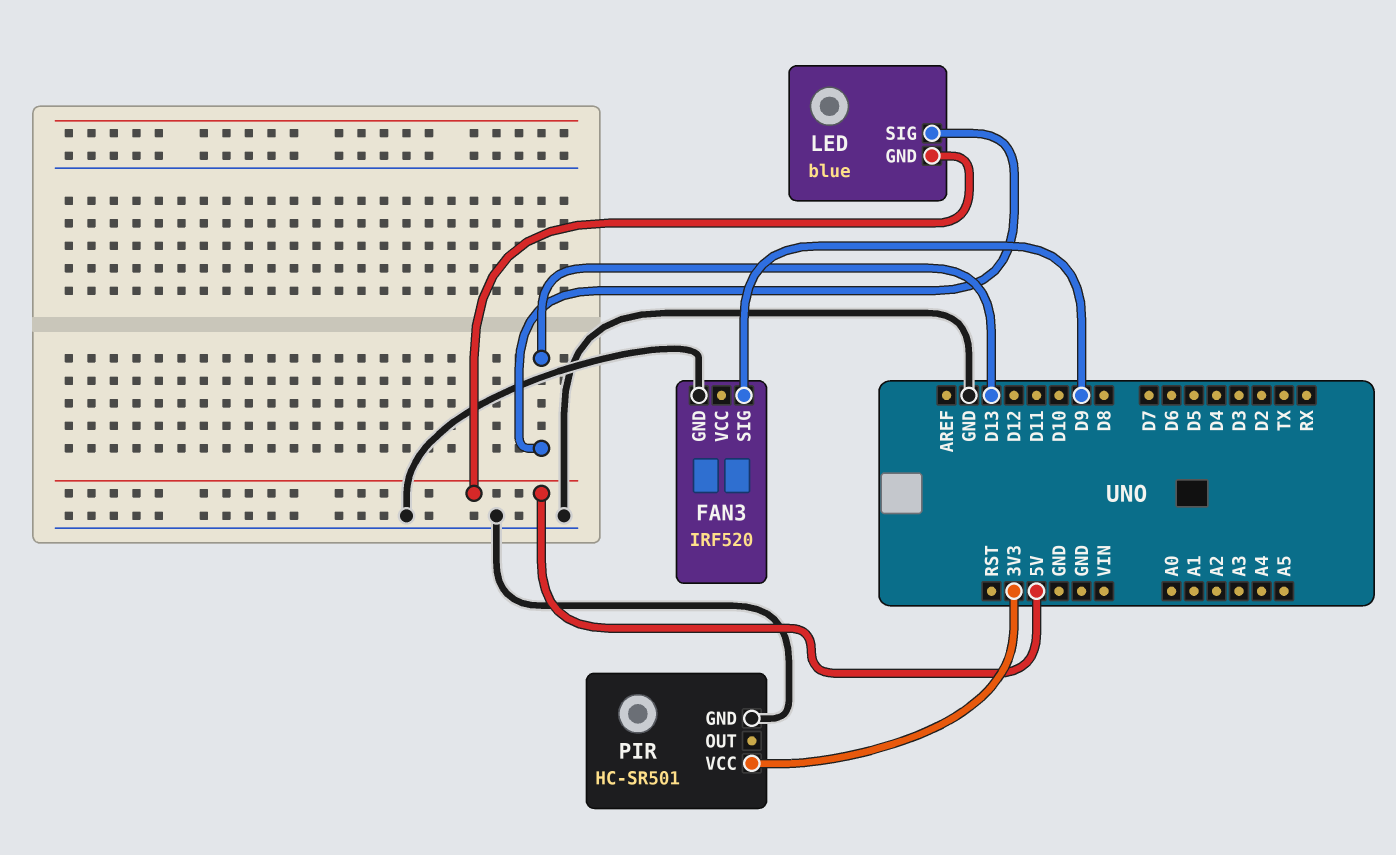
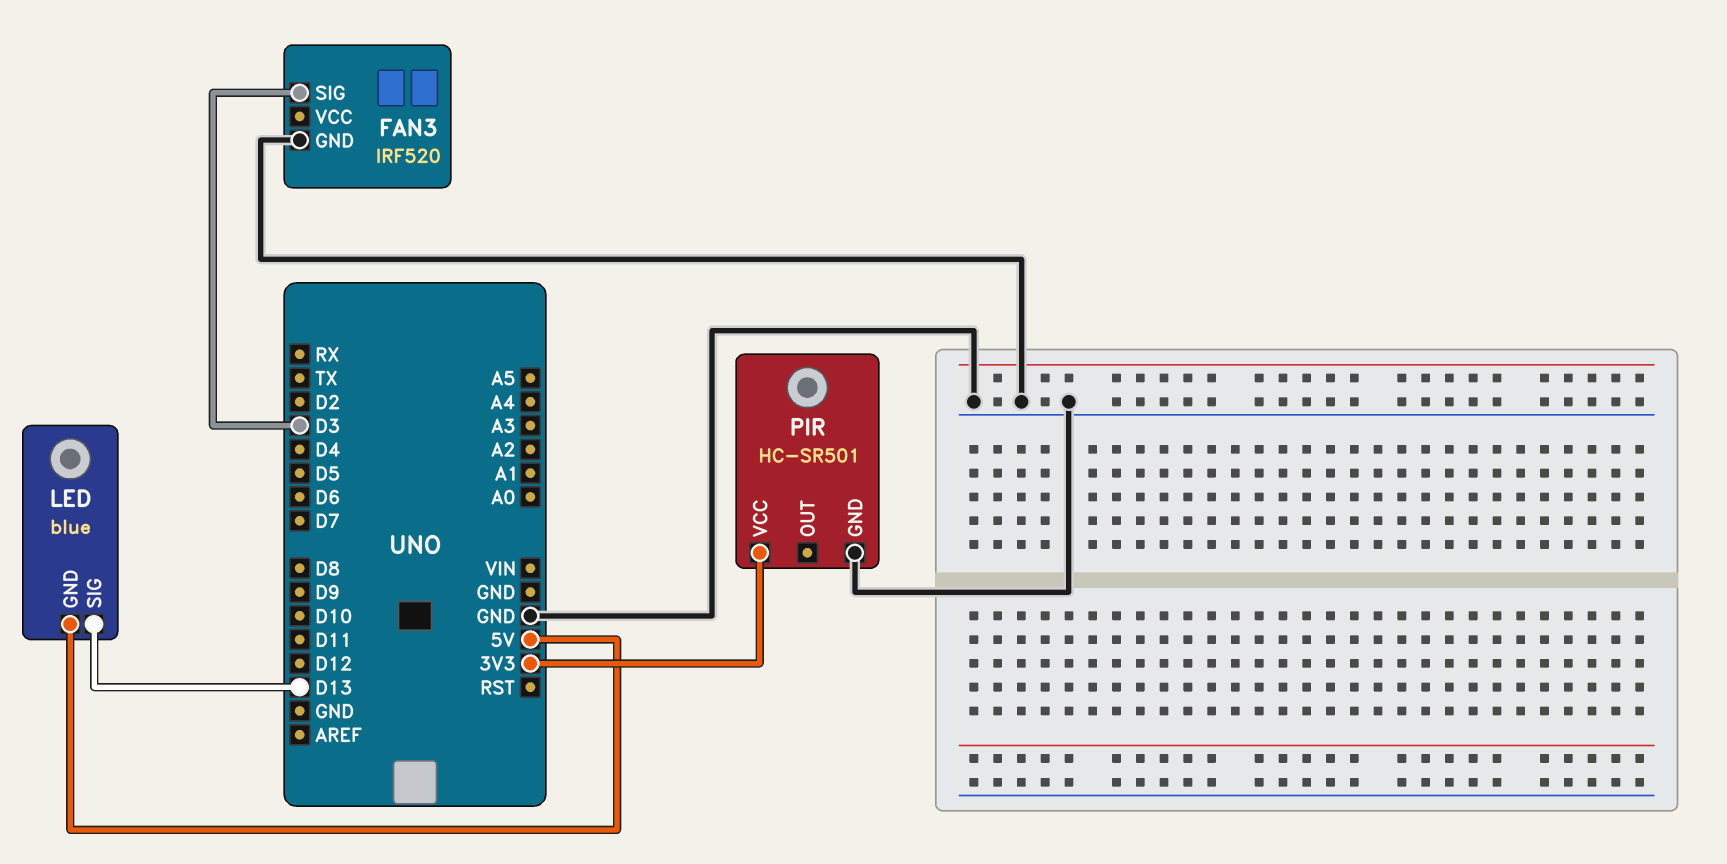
FAN3 pin SIG: D9 -> D3

